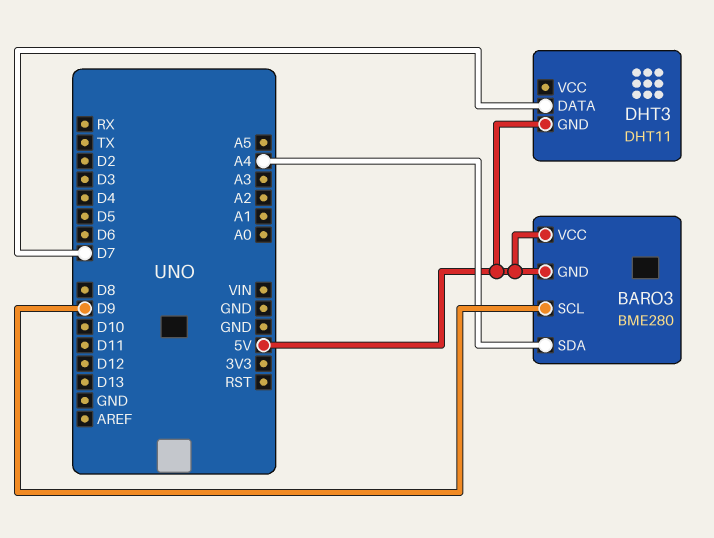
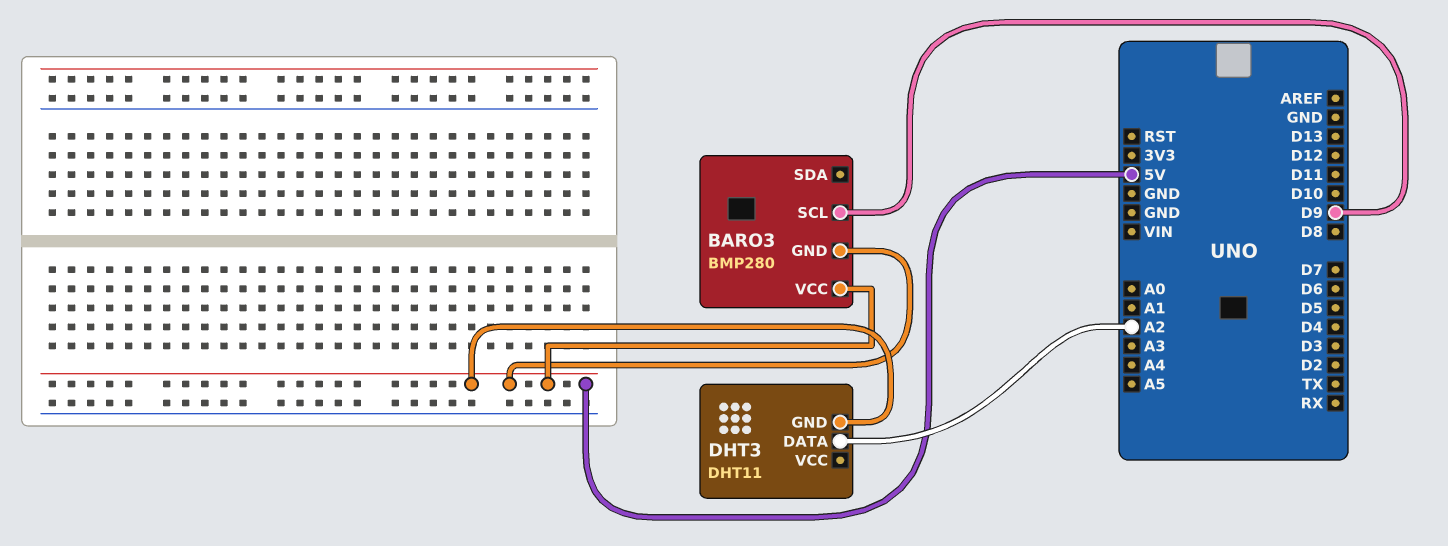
BARO3: BME280 -> BMP280
BARO3 pin SDA: A4 -> none
DHT3 pin DATA: D7 -> A2

